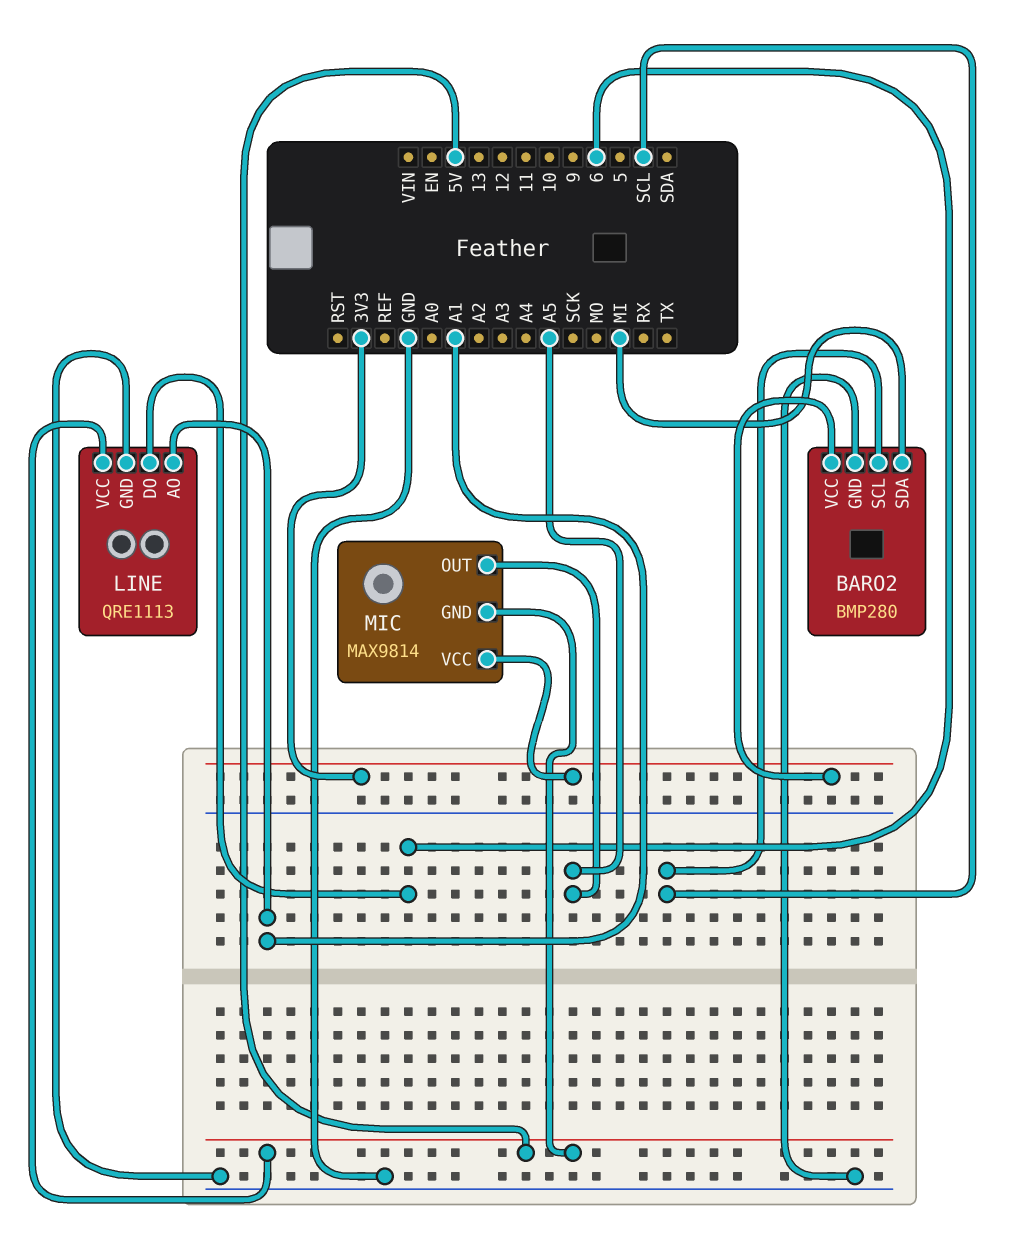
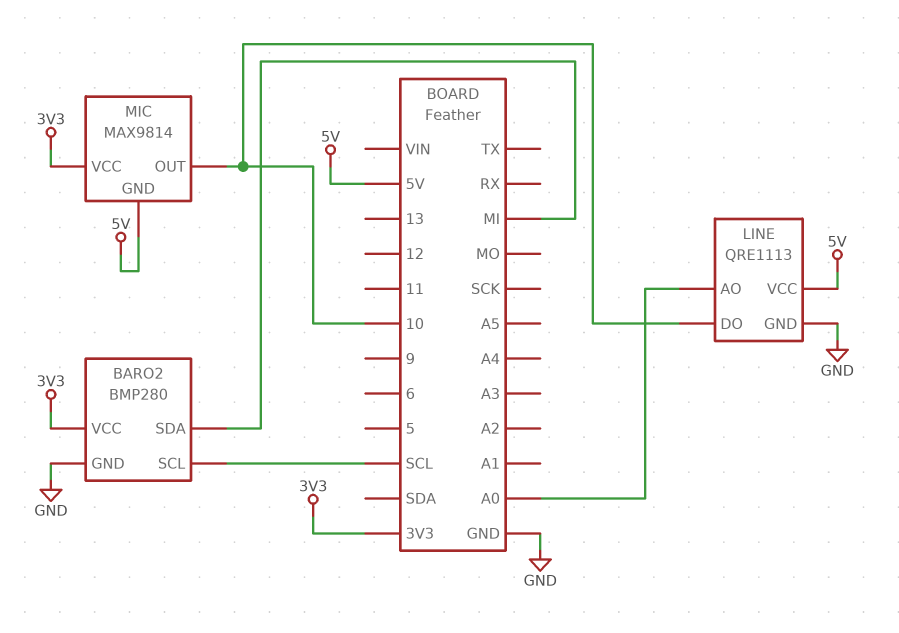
LINE pin AO: A1 -> A0
LINE pin DO: 6 -> 10
MIC pin OUT: A5 -> 10

